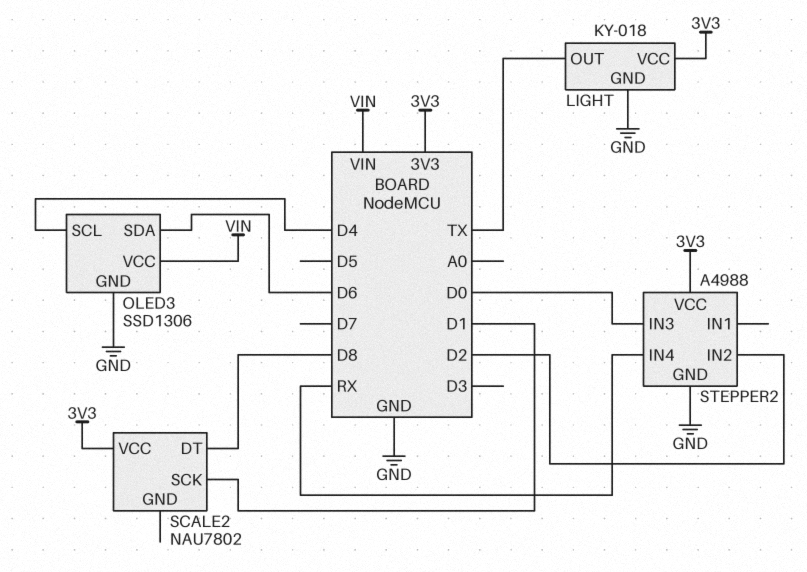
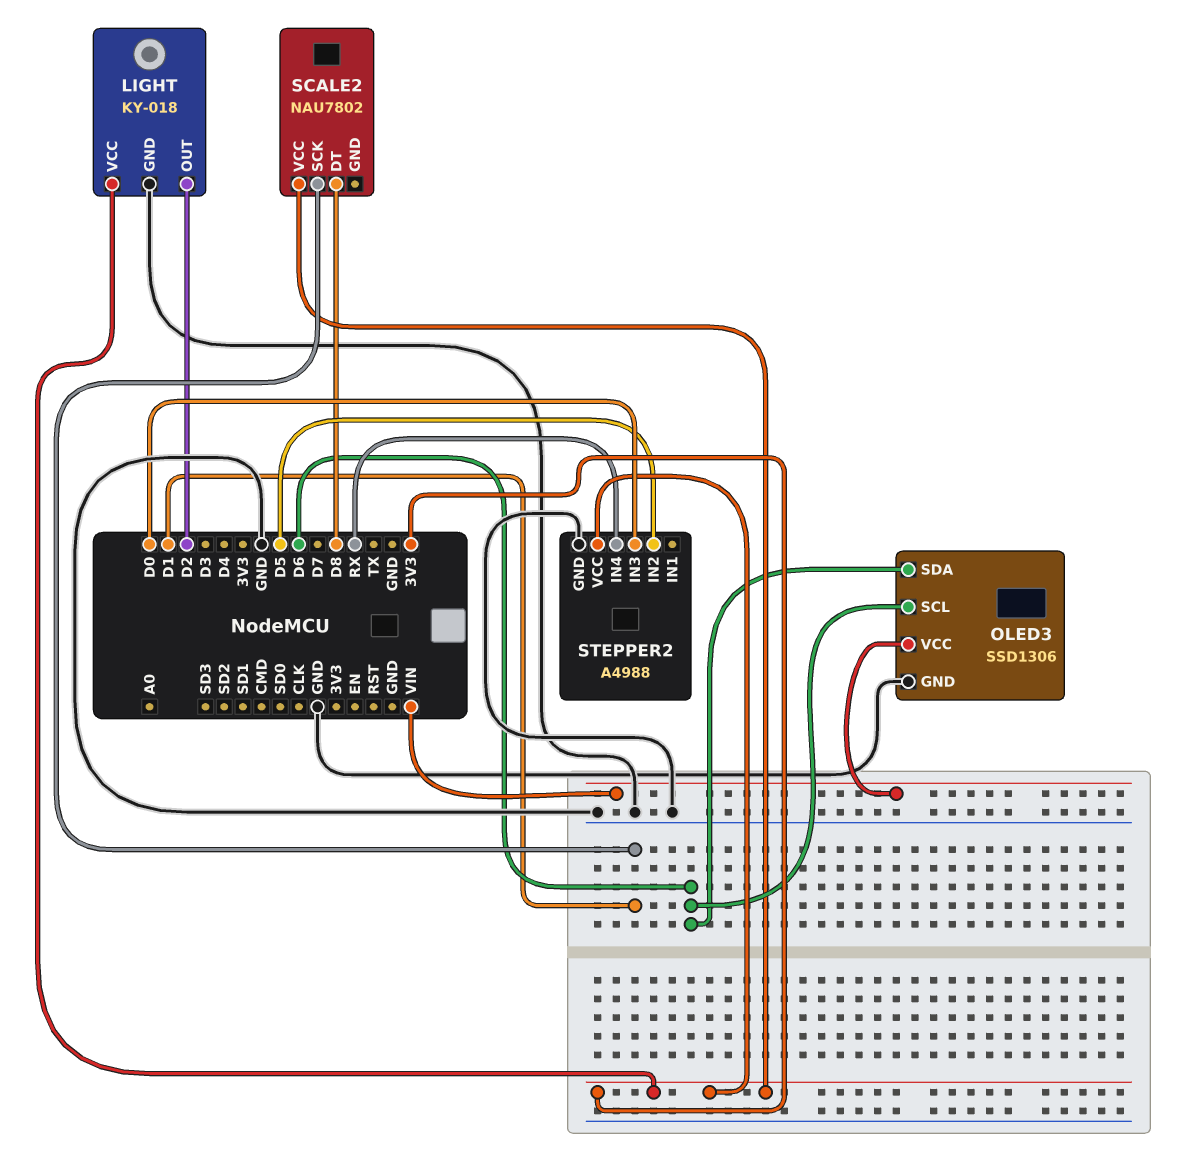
LIGHT pin OUT: TX -> D2
OLED3 pin SCL: D4 -> D6
STEPPER2 pin IN2: D2 -> D5

